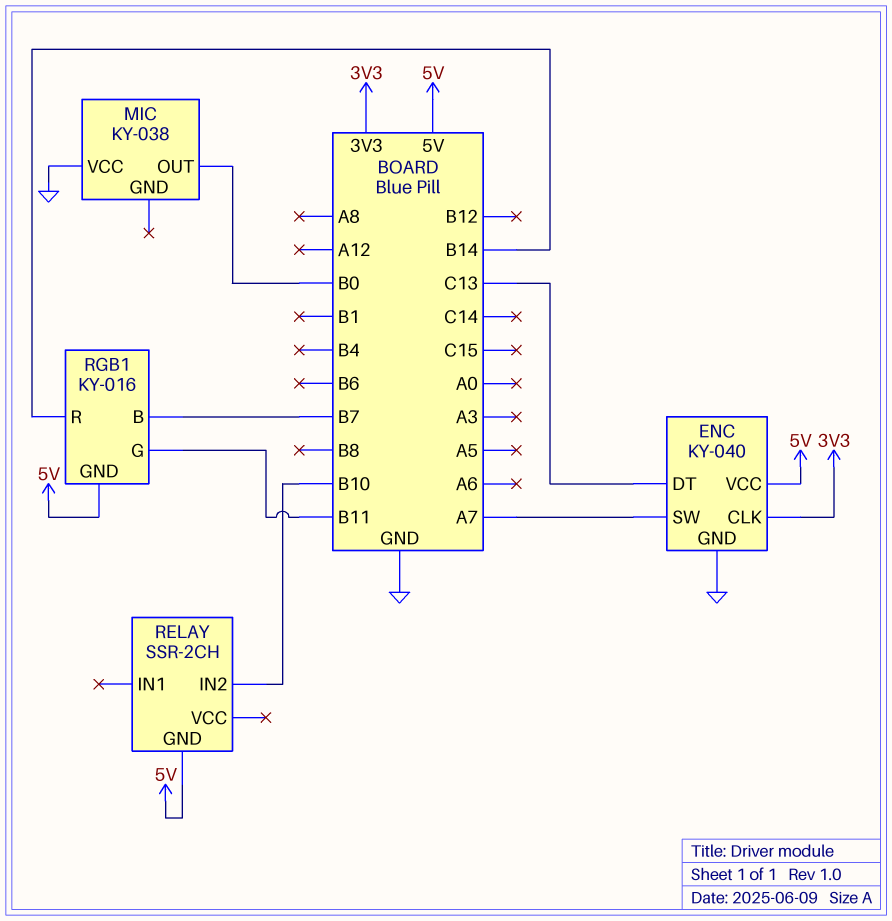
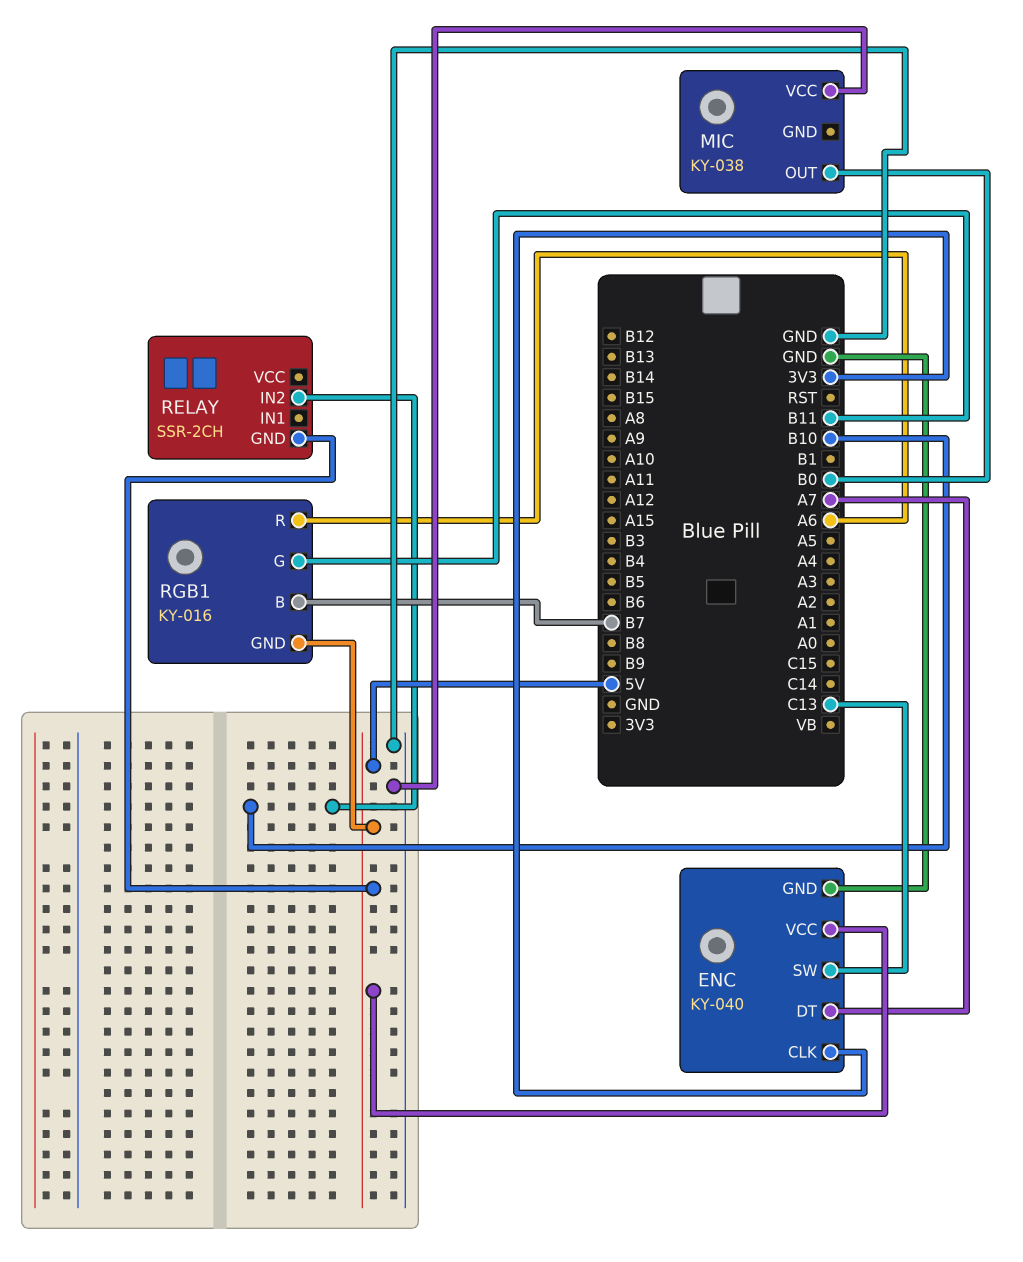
ENC pin DT: C13 -> A7
ENC pin SW: A7 -> C13
RGB1 pin R: B14 -> A6

